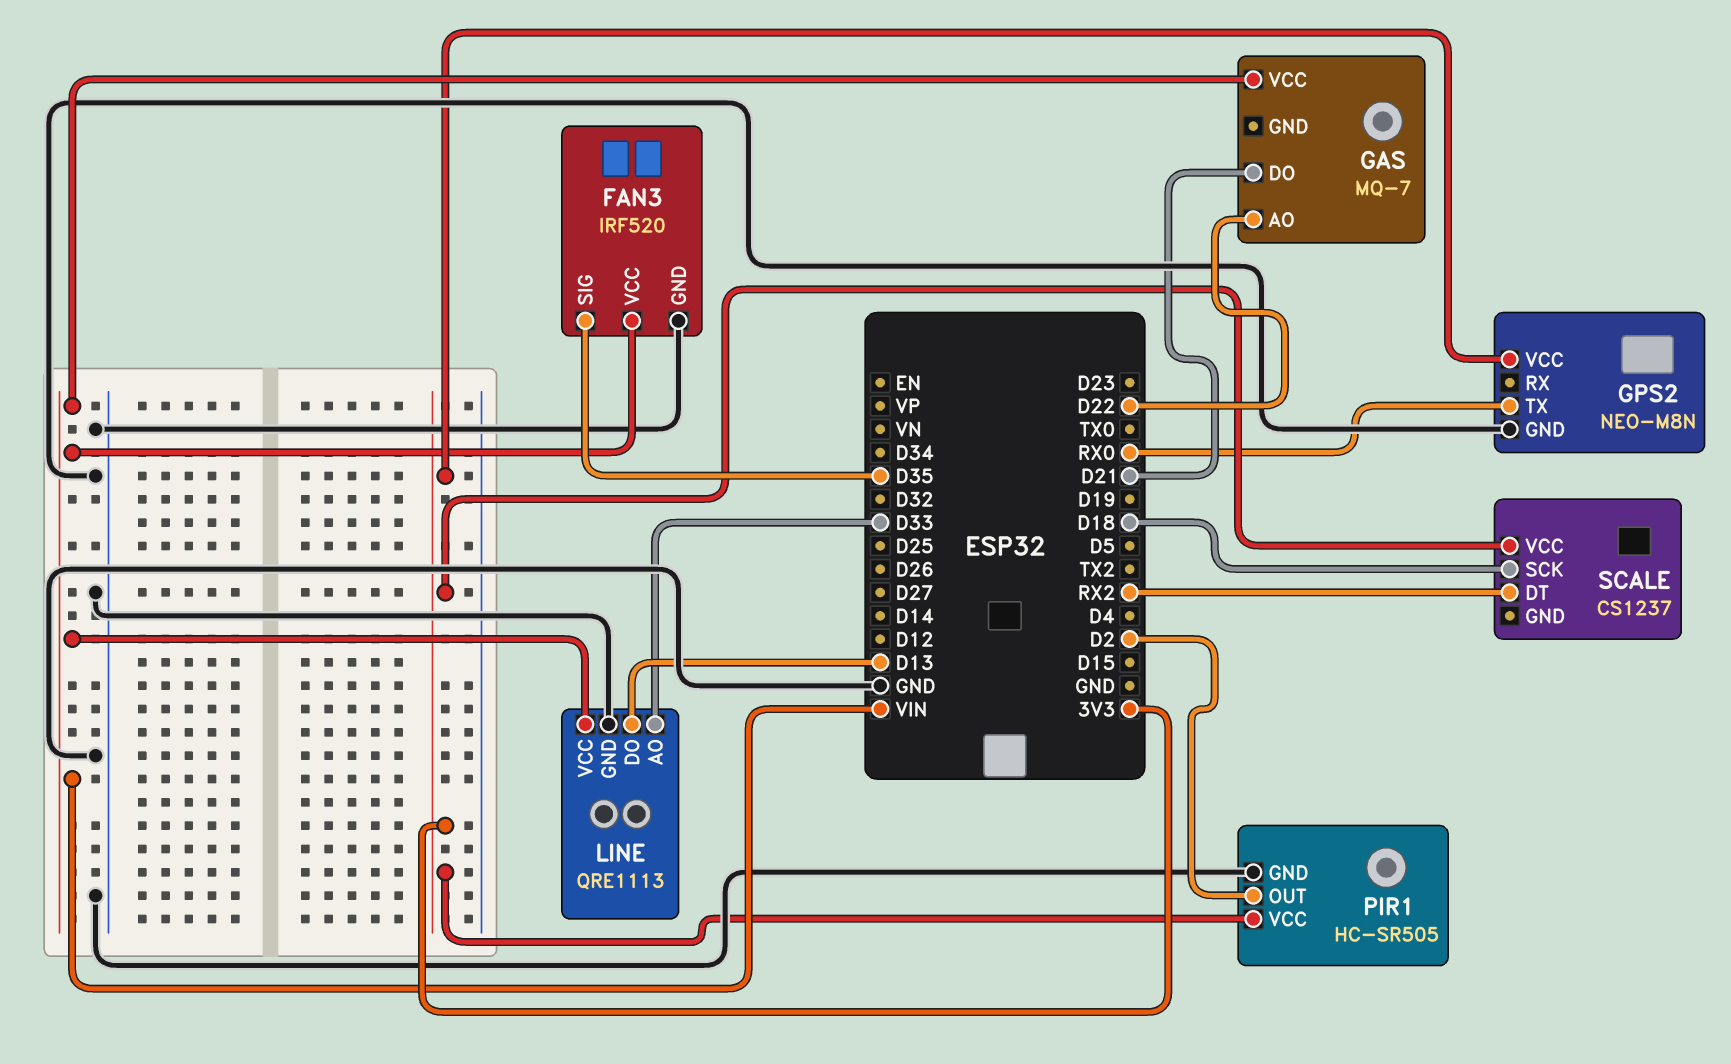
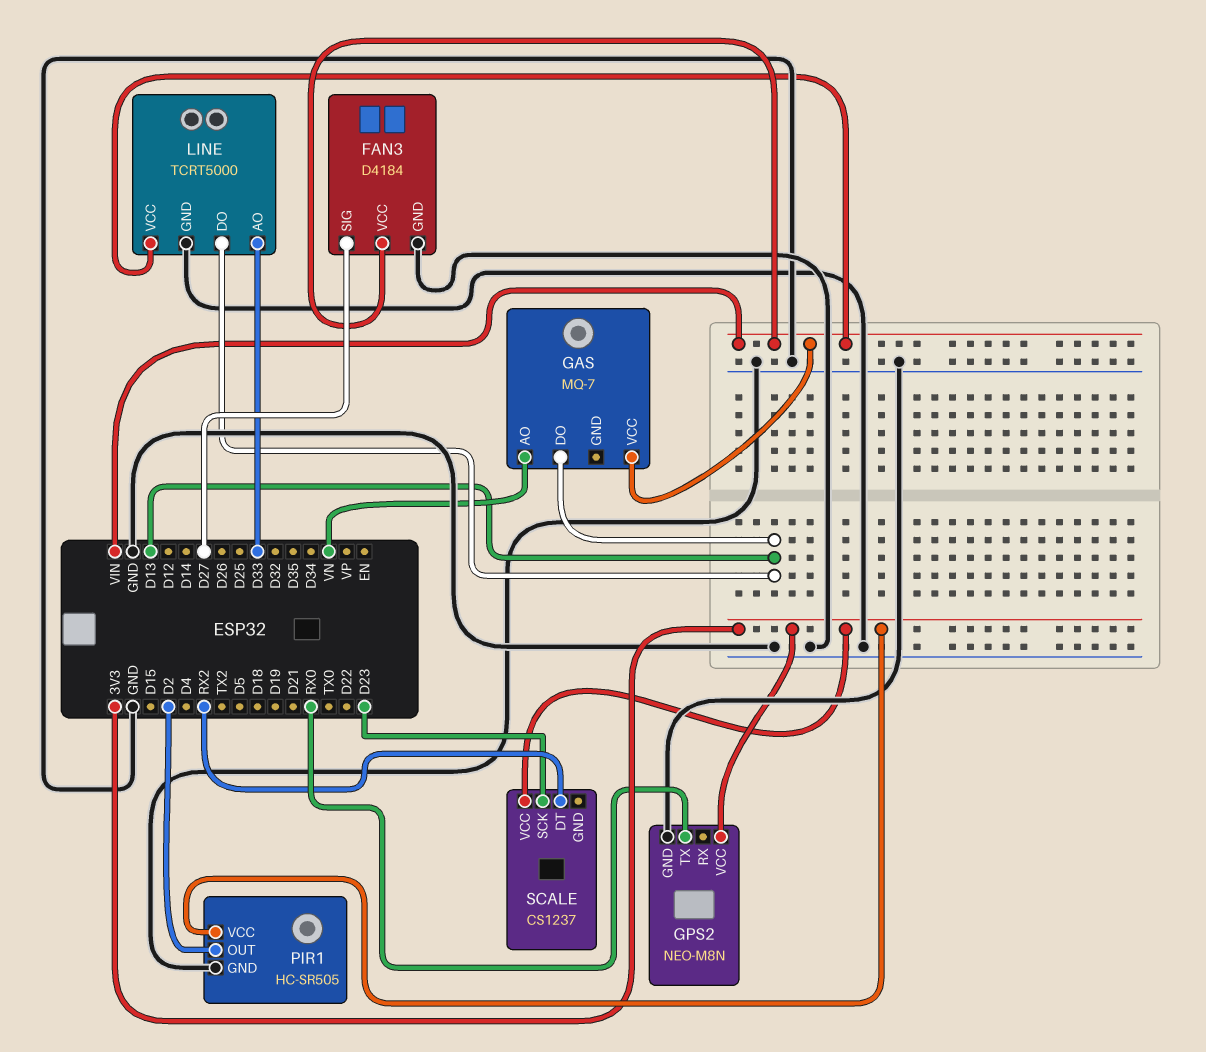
FAN3: IRF520 -> D4184
FAN3 pin SIG: D35 -> D27
GAS pin AO: D22 -> VN
GAS pin DO: D21 -> D13
LINE: QRE1113 -> TCRT5000
SCALE pin SCK: D18 -> D23

